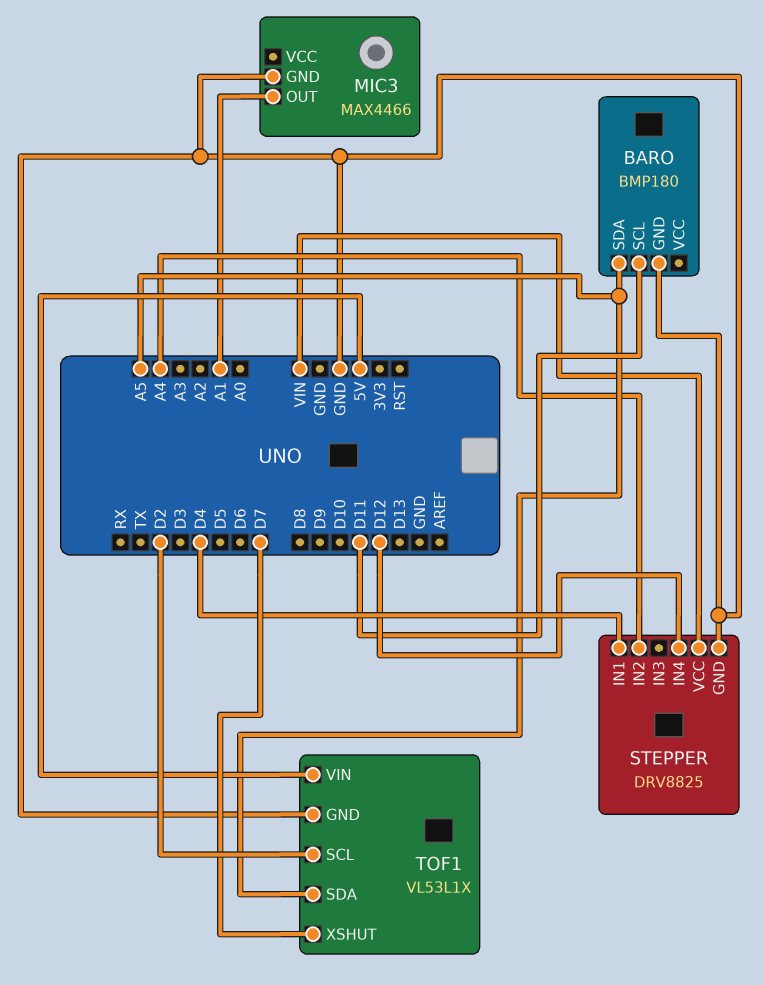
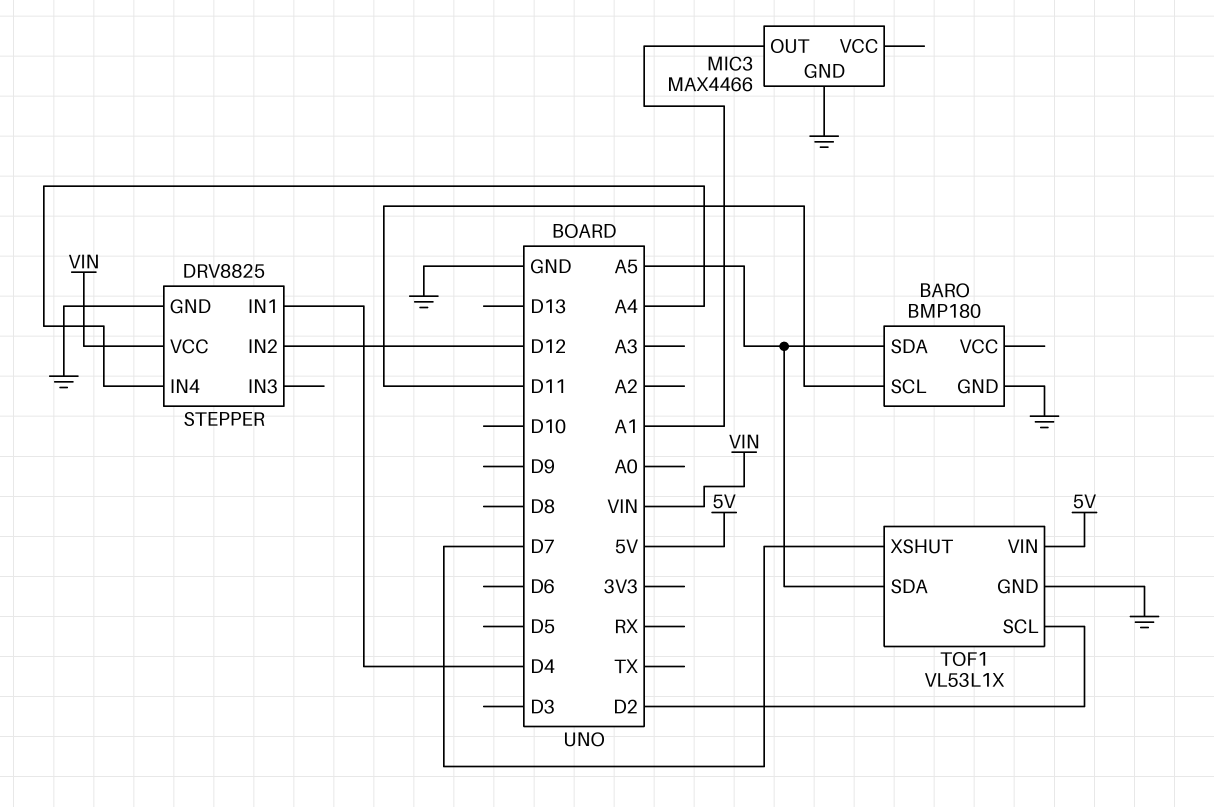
STEPPER pin IN2: A4 -> D12
STEPPER pin IN4: D12 -> A4

